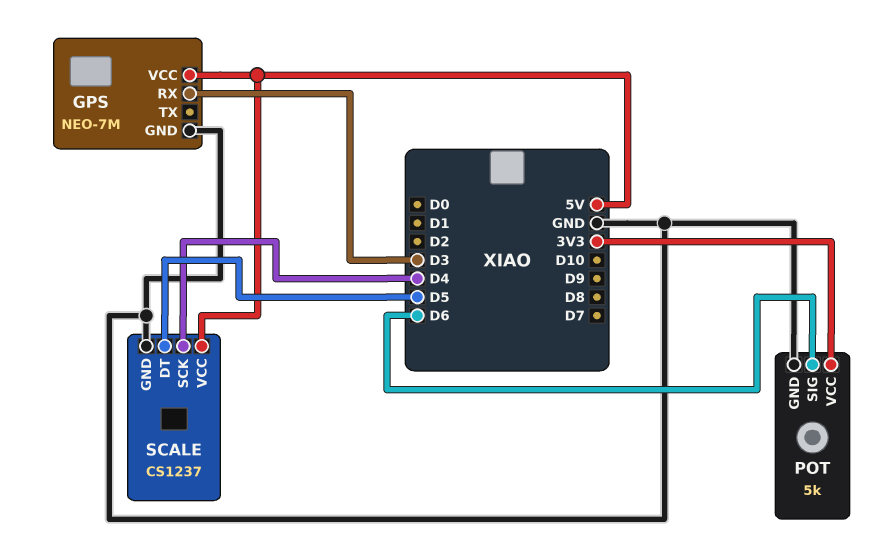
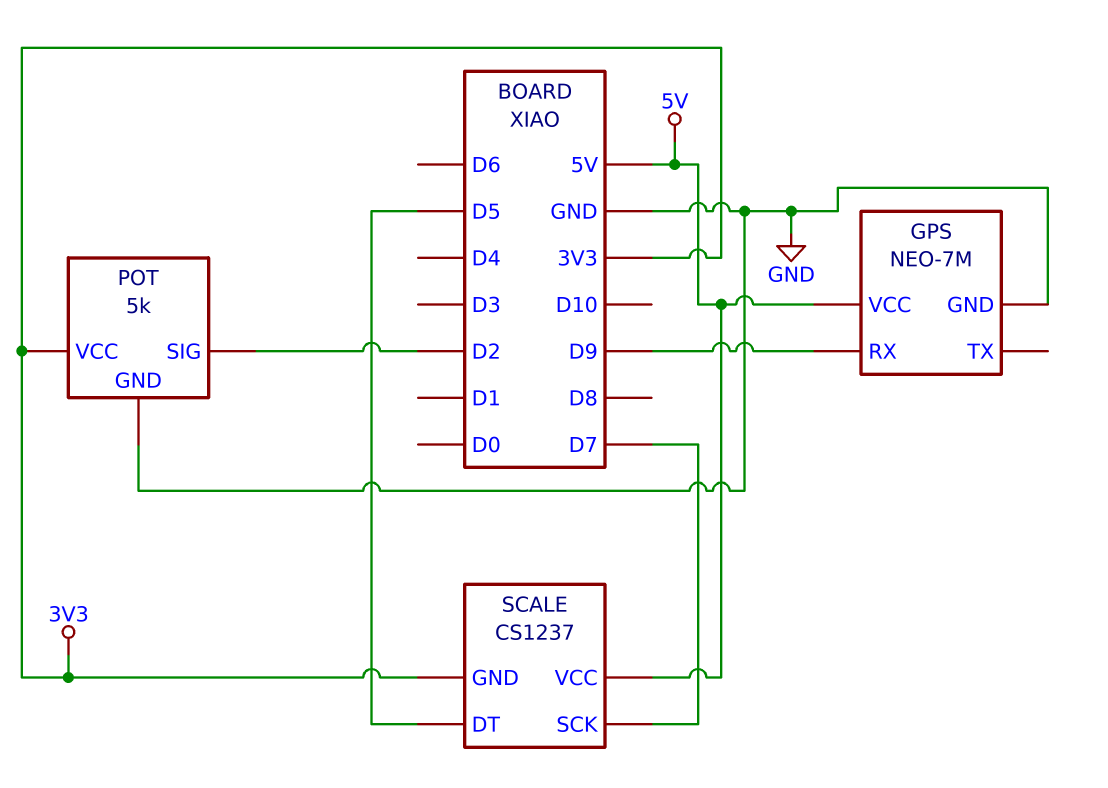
GPS pin RX: D3 -> D9
POT pin SIG: D6 -> D2
SCALE pin GND: GND -> 3V3
SCALE pin SCK: D4 -> D7

